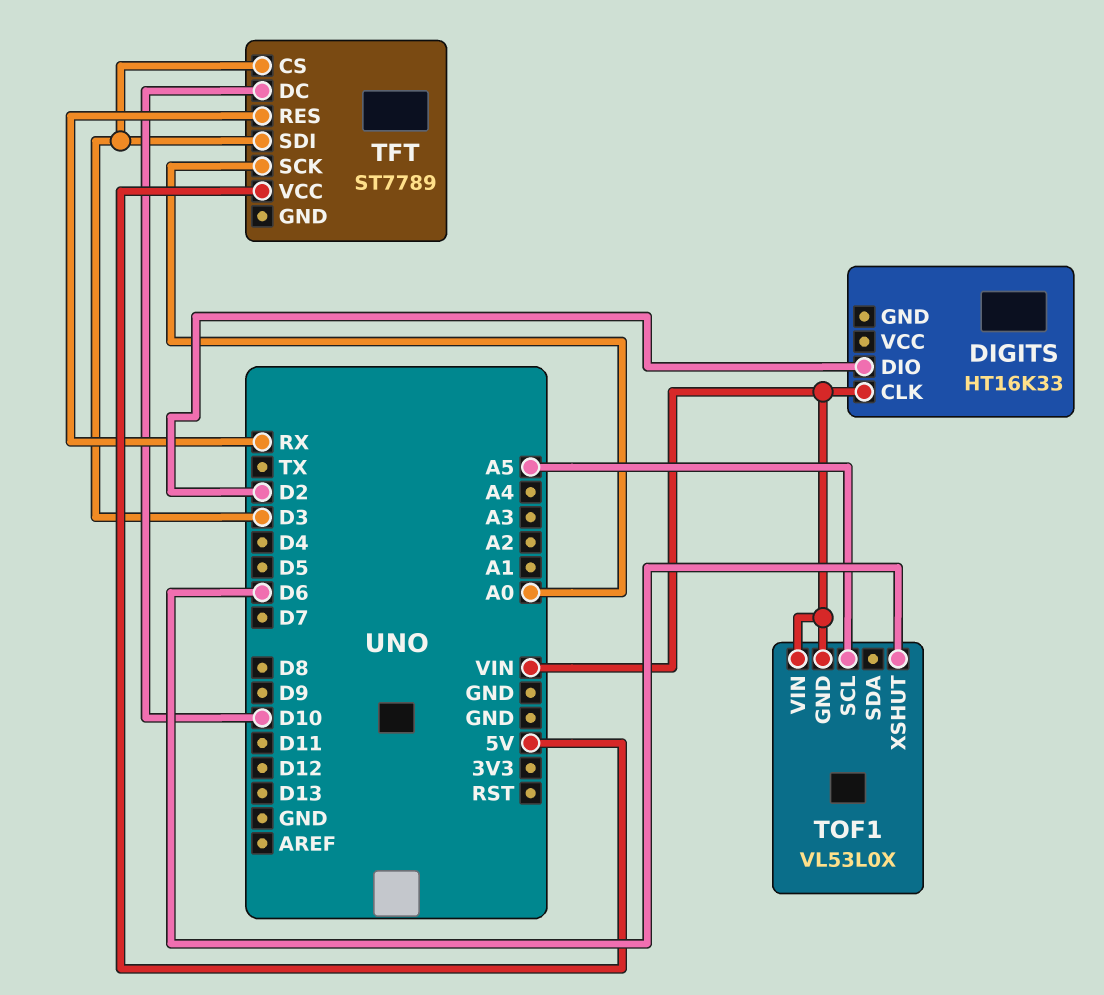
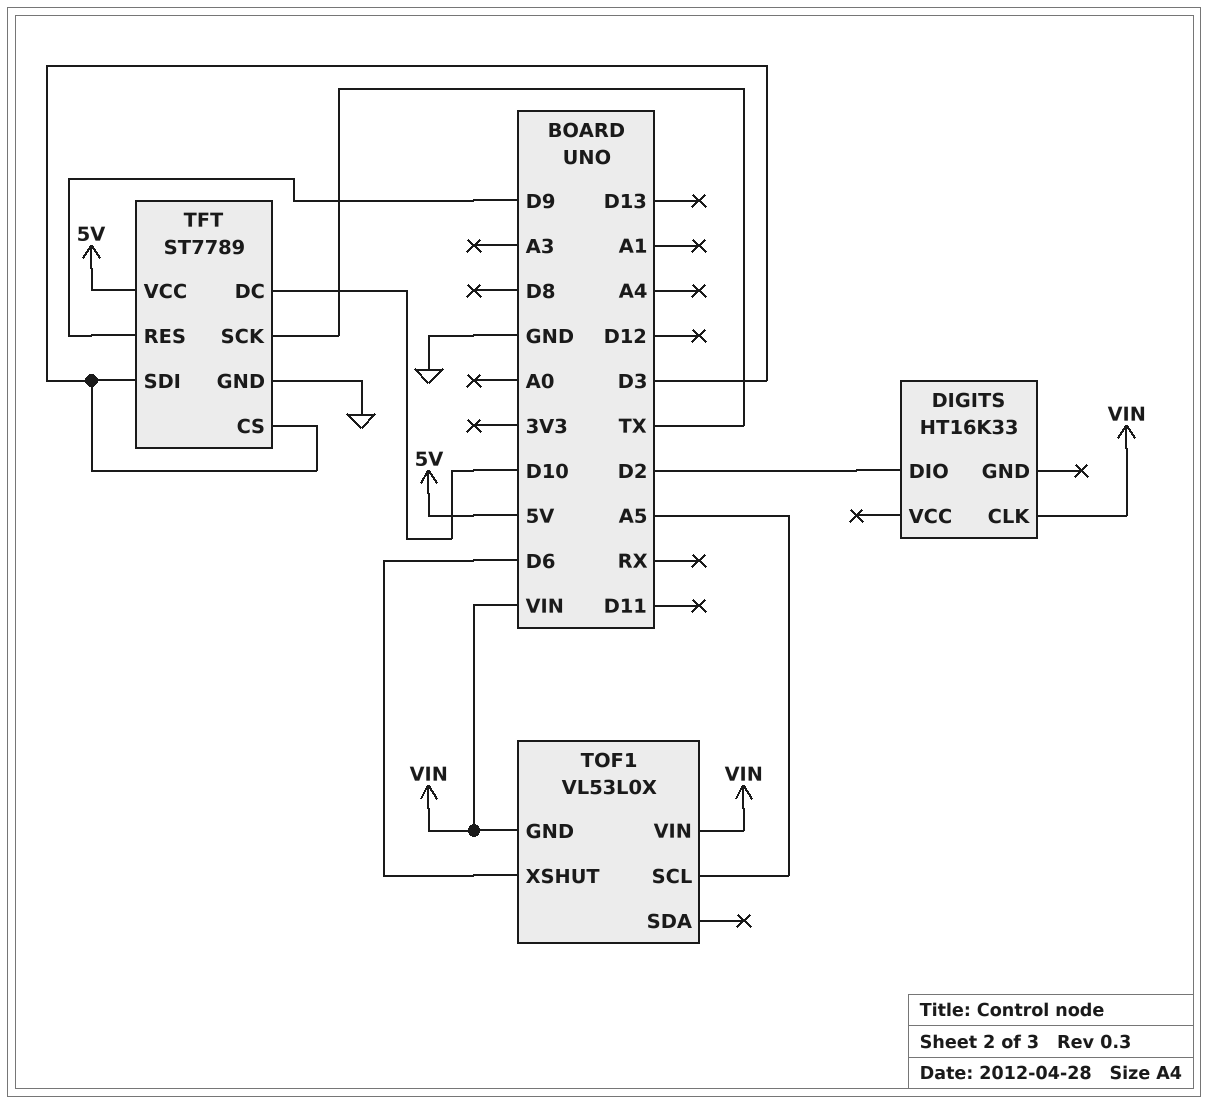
TFT pin GND: none -> GND
TFT pin RES: RX -> D9
TFT pin SCK: A0 -> TX

